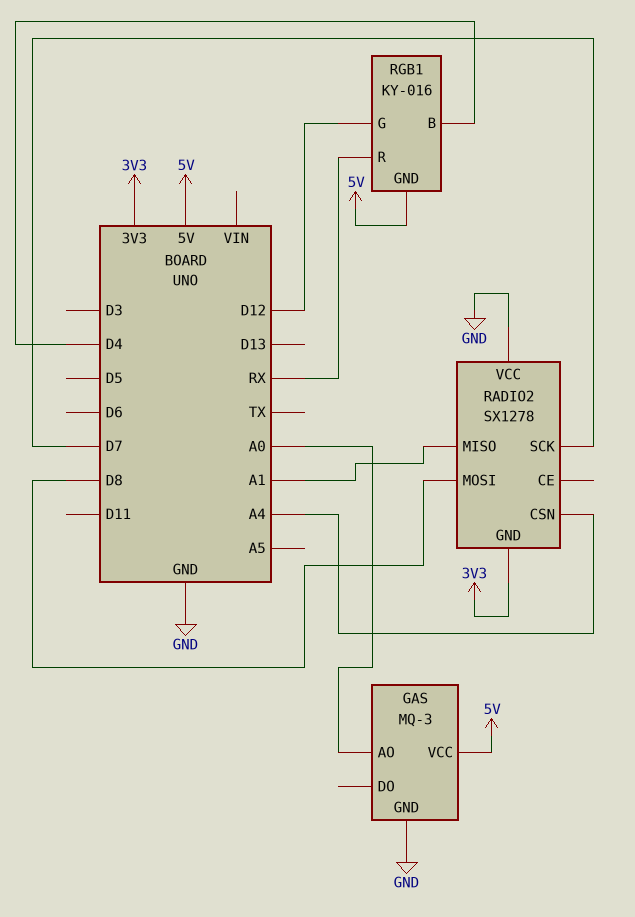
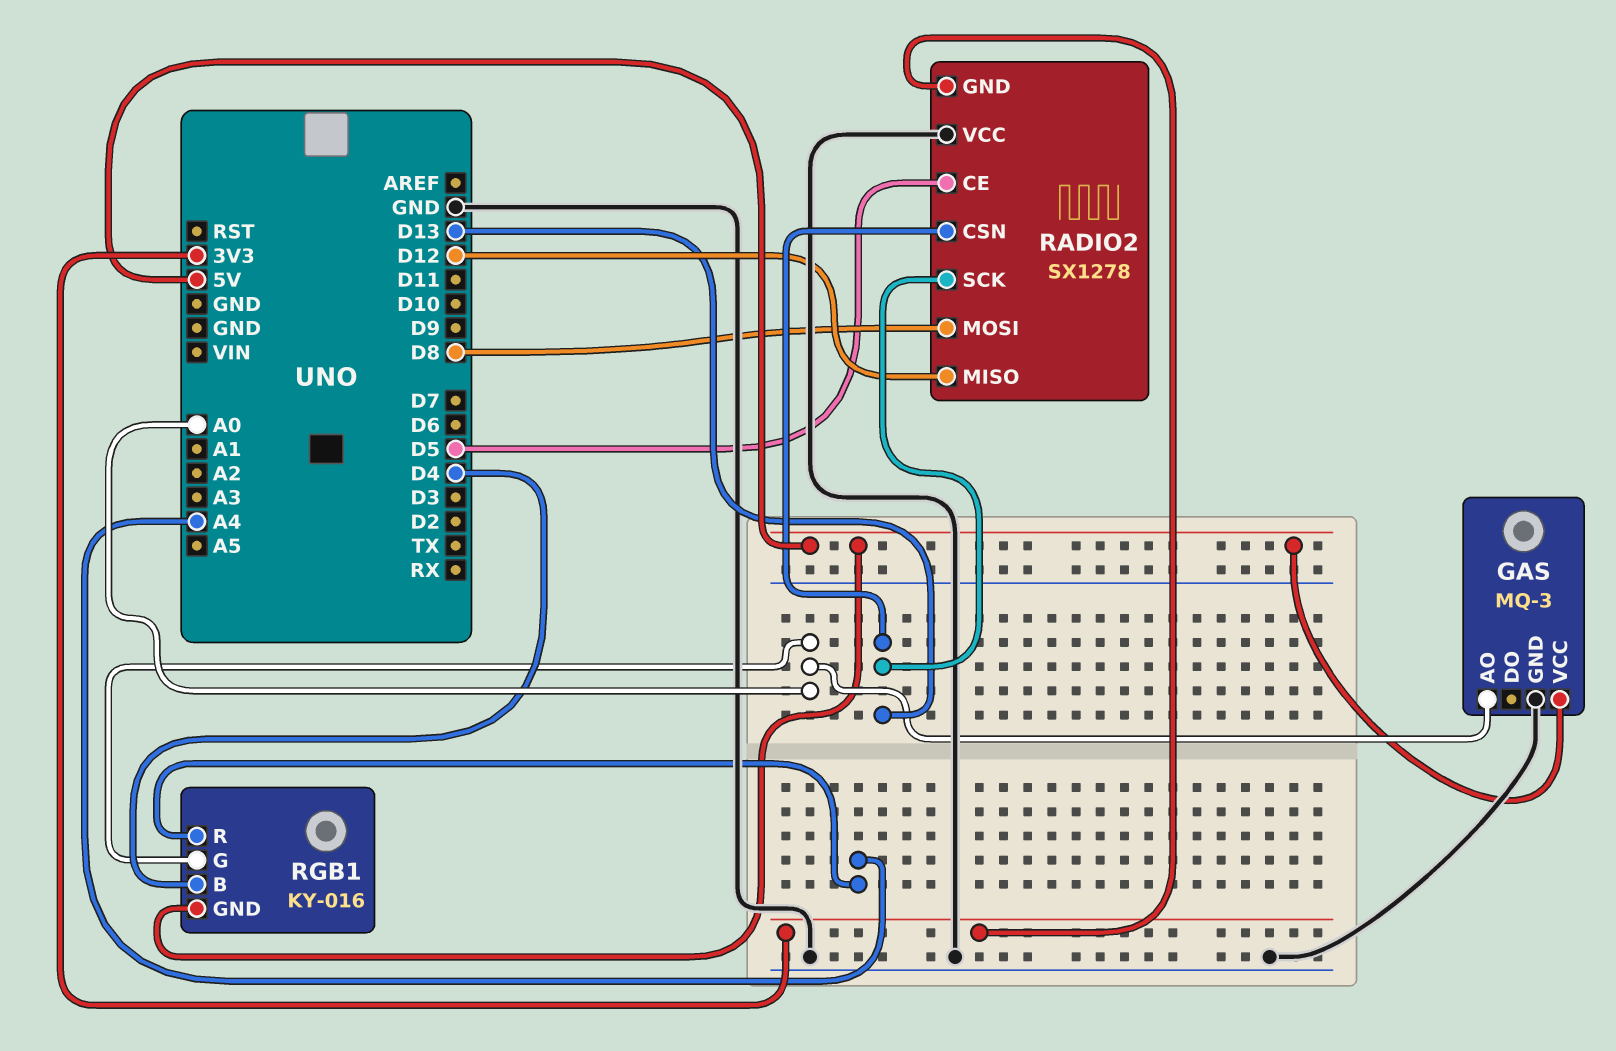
RADIO2 pin CE: none -> D5
RADIO2 pin CSN: A4 -> D13
RADIO2 pin MISO: A1 -> D12
RADIO2 pin SCK: D7 -> D13
RGB1 pin G: D12 -> A0
RGB1 pin R: RX -> A4

